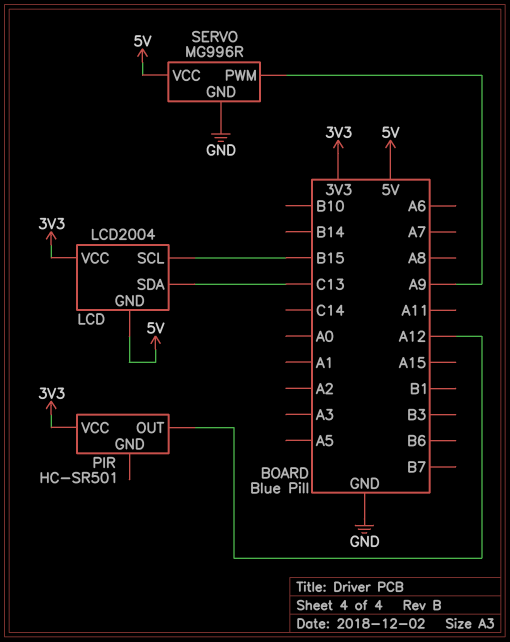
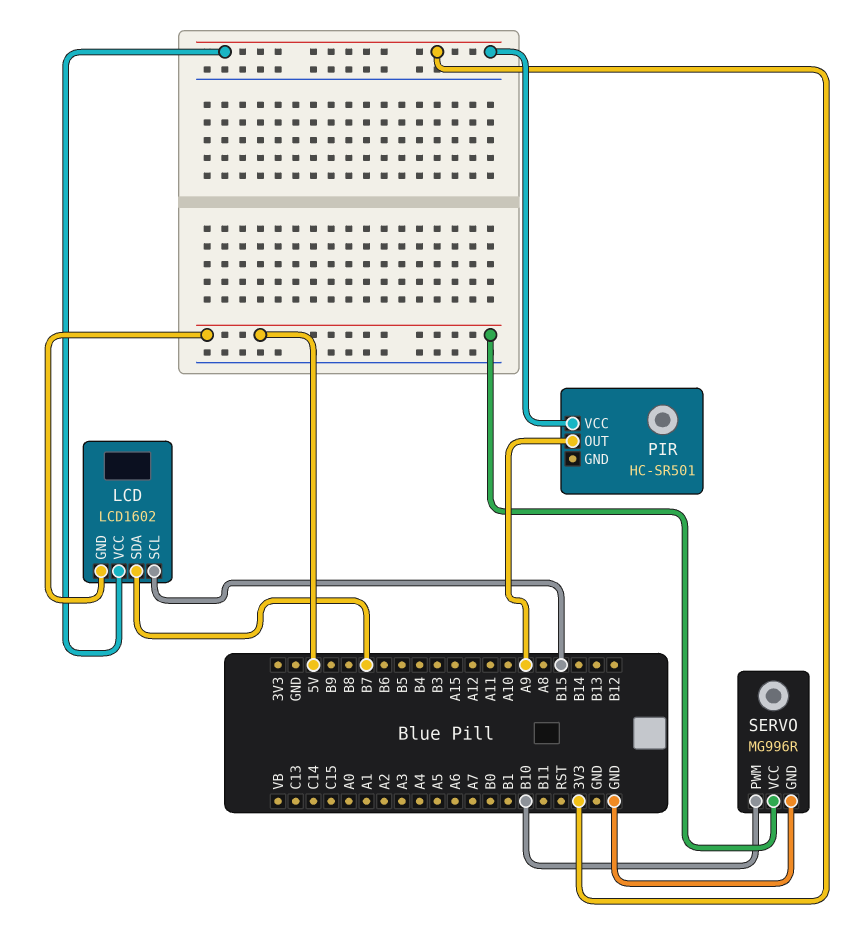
LCD: LCD2004 -> LCD1602
LCD pin SDA: C13 -> B7
PIR pin OUT: A12 -> A9
SERVO pin PWM: A9 -> B10

